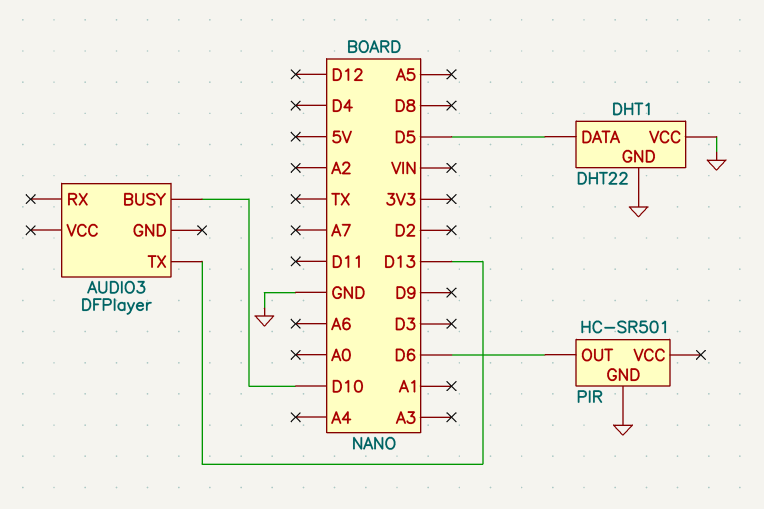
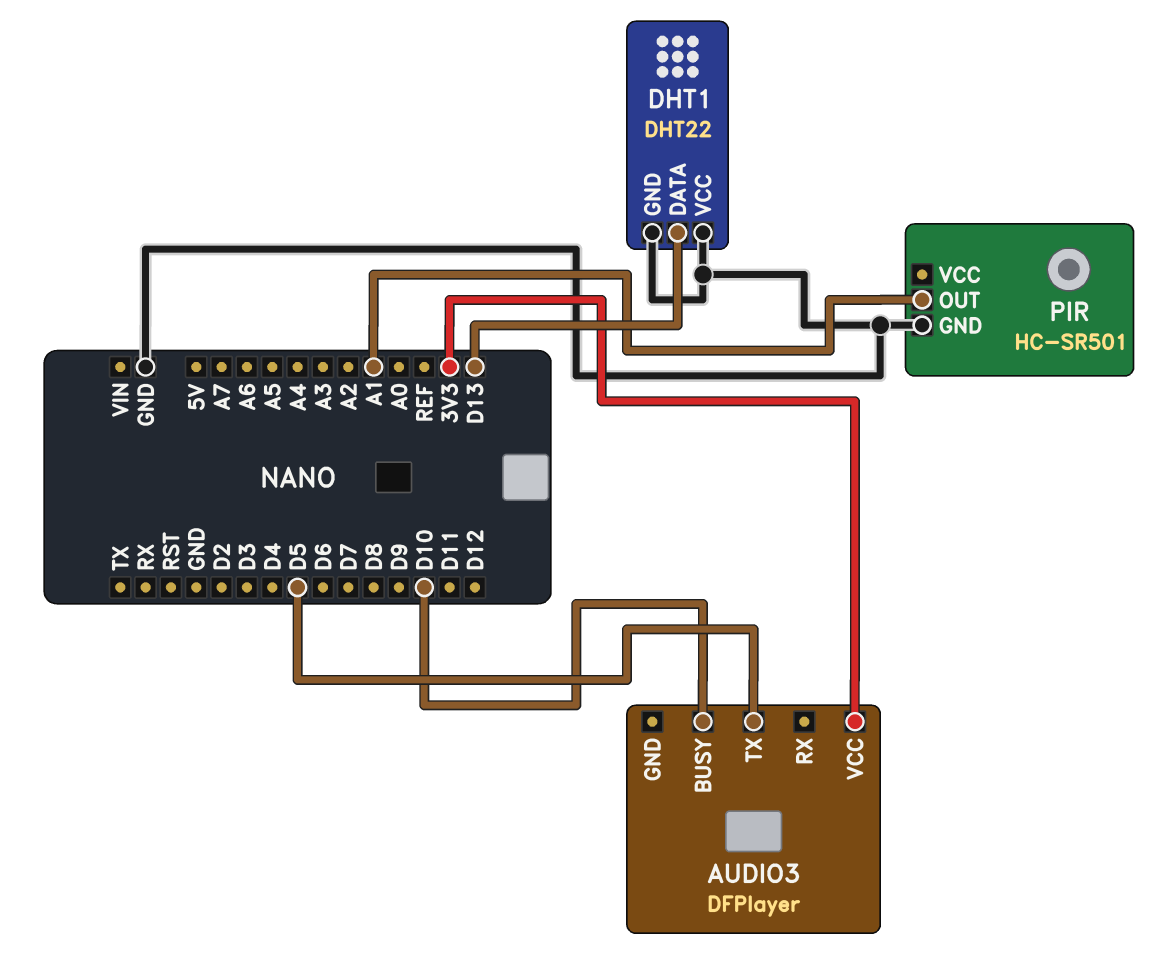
AUDIO3 pin TX: D13 -> D5
AUDIO3 pin VCC: none -> 3V3
DHT1 pin DATA: D5 -> D13
PIR pin OUT: D6 -> A1

